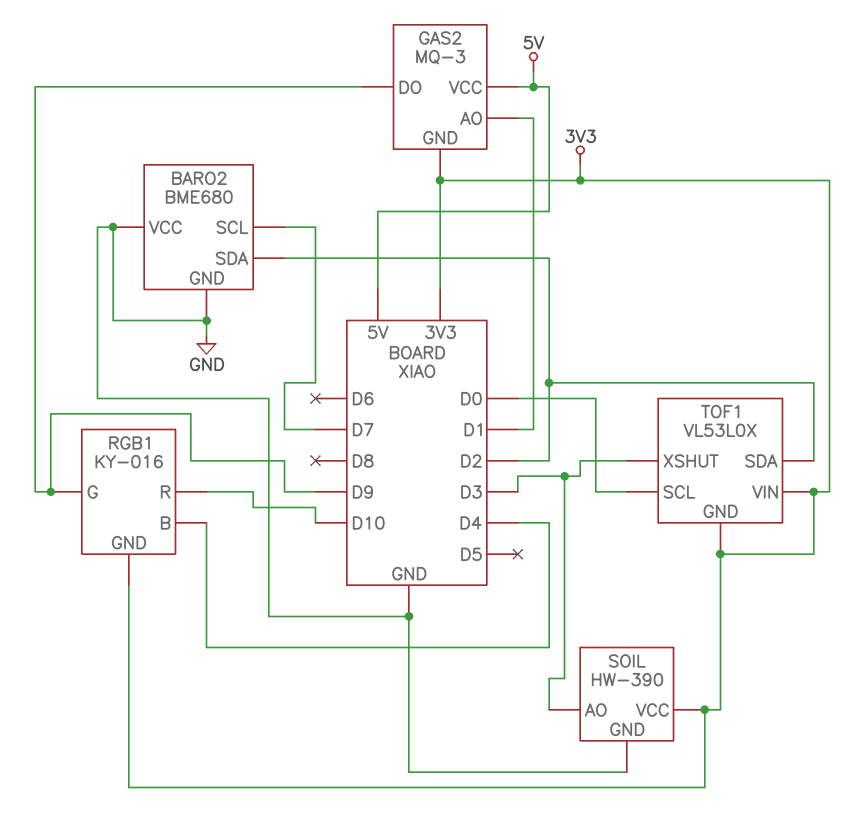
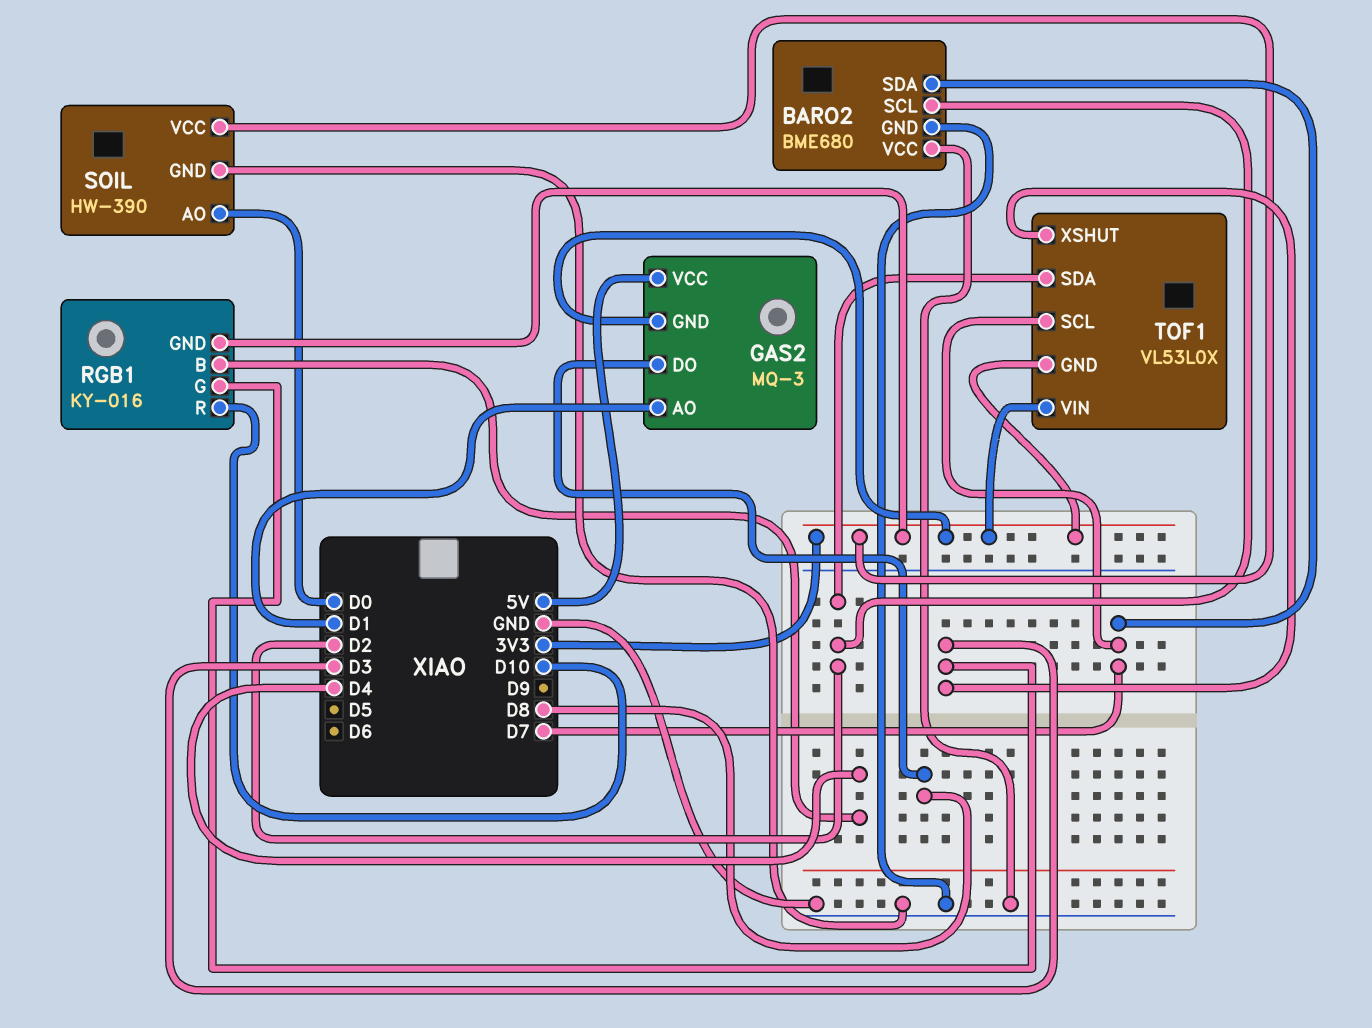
BARO2 pin SCL: D7 -> D2
BARO2 pin SDA: D2 -> D7
GAS2 pin DO: D9 -> D8
RGB1 pin G: D9 -> D3
SOIL pin AO: D3 -> D0
TOF1 pin SCL: D0 -> D7

